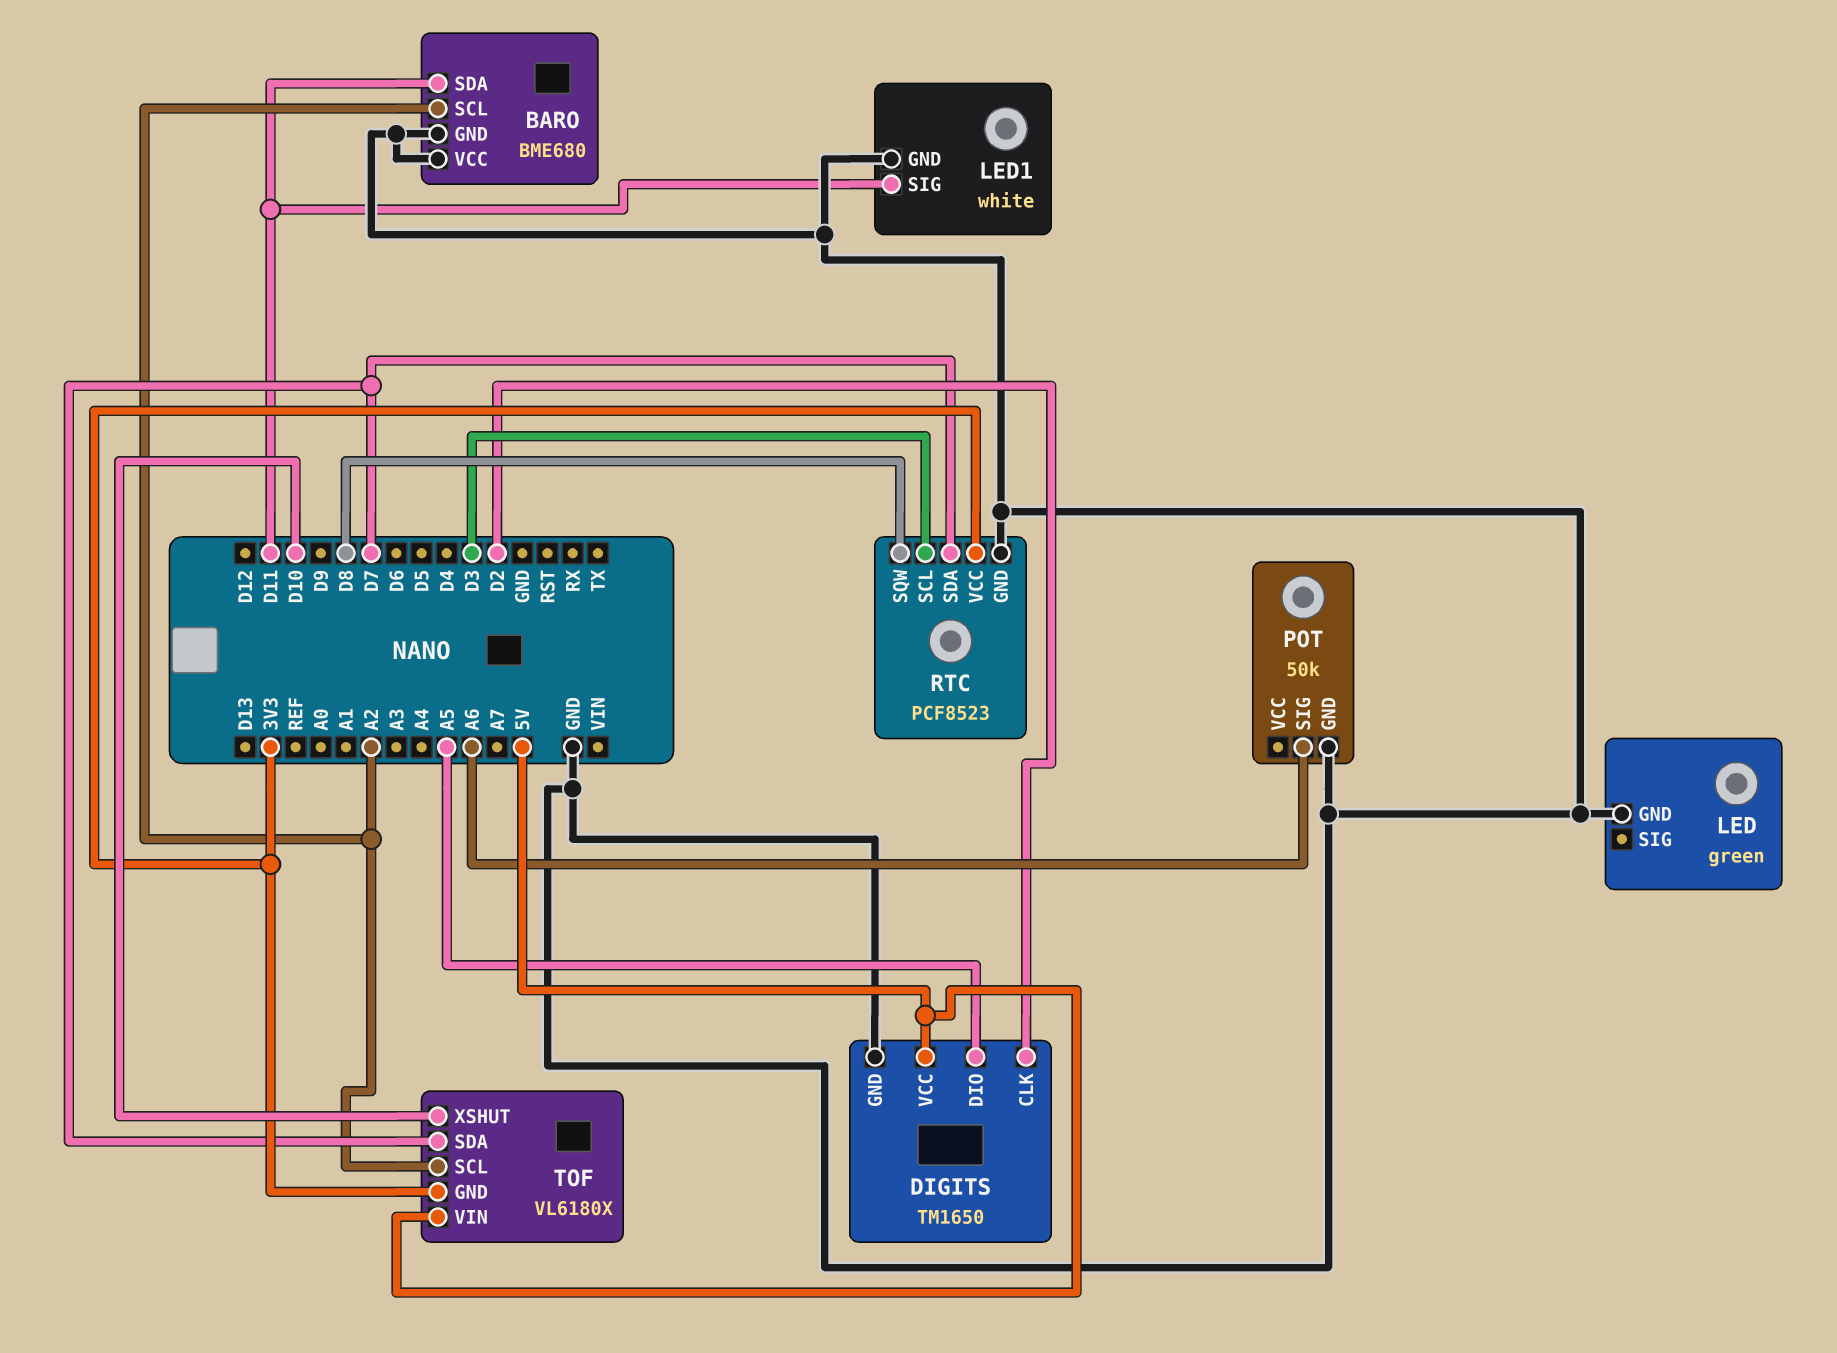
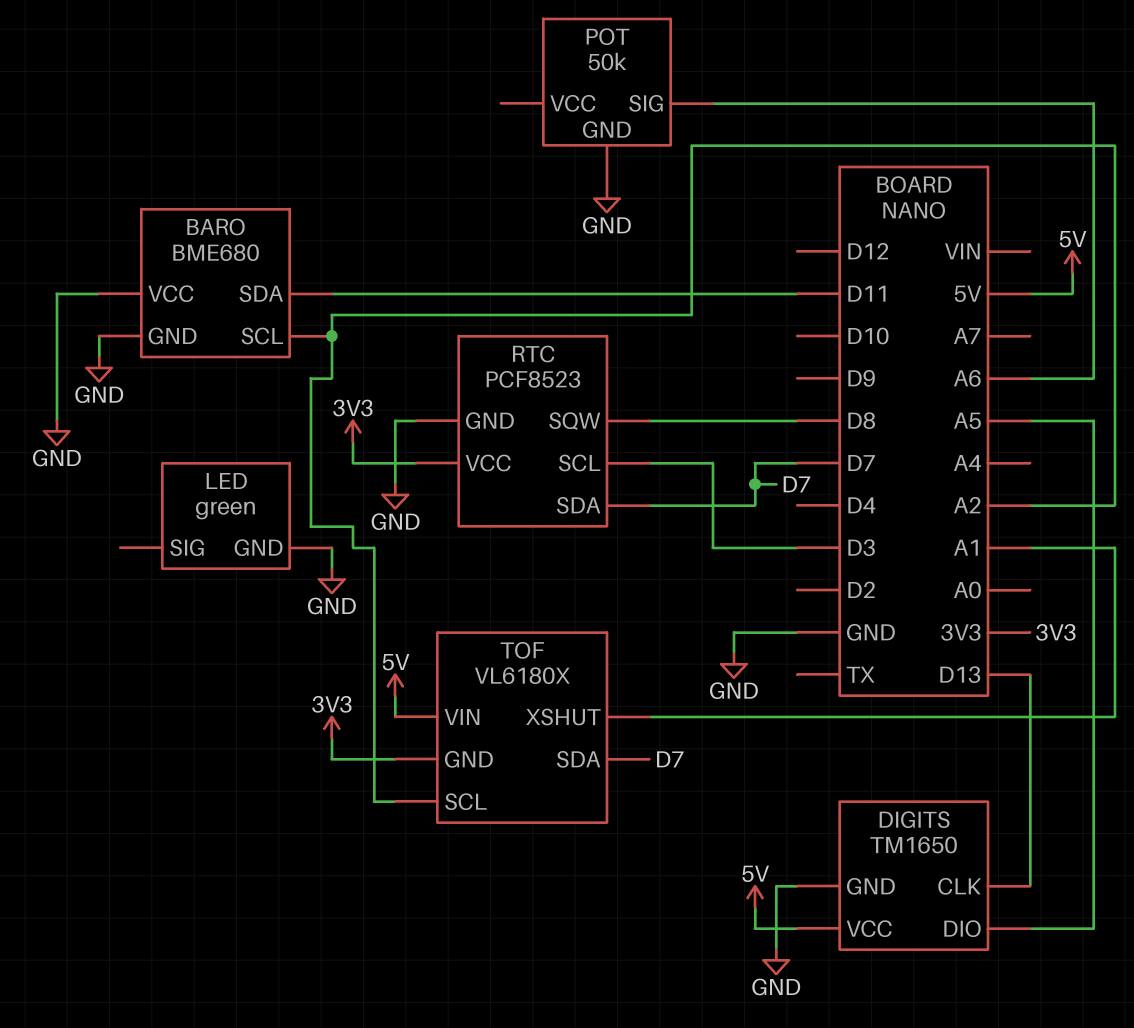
DIGITS pin CLK: D2 -> D13
LED1: white -> none
LED1 pin GND: GND -> none
LED1 pin SIG: D11 -> none
TOF pin XSHUT: D10 -> A1

